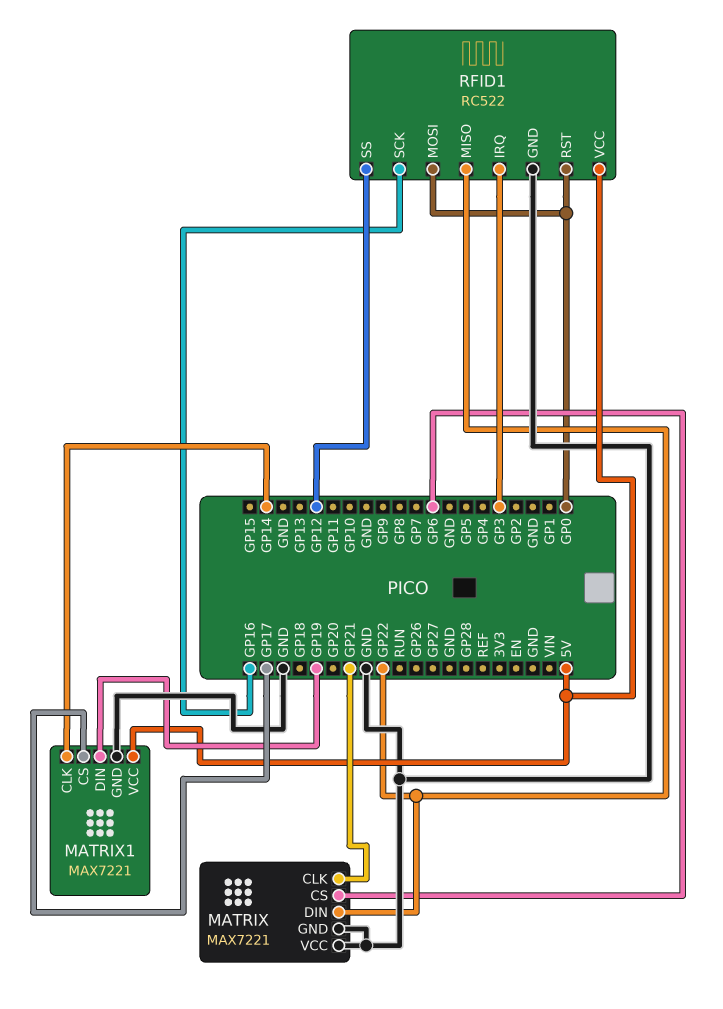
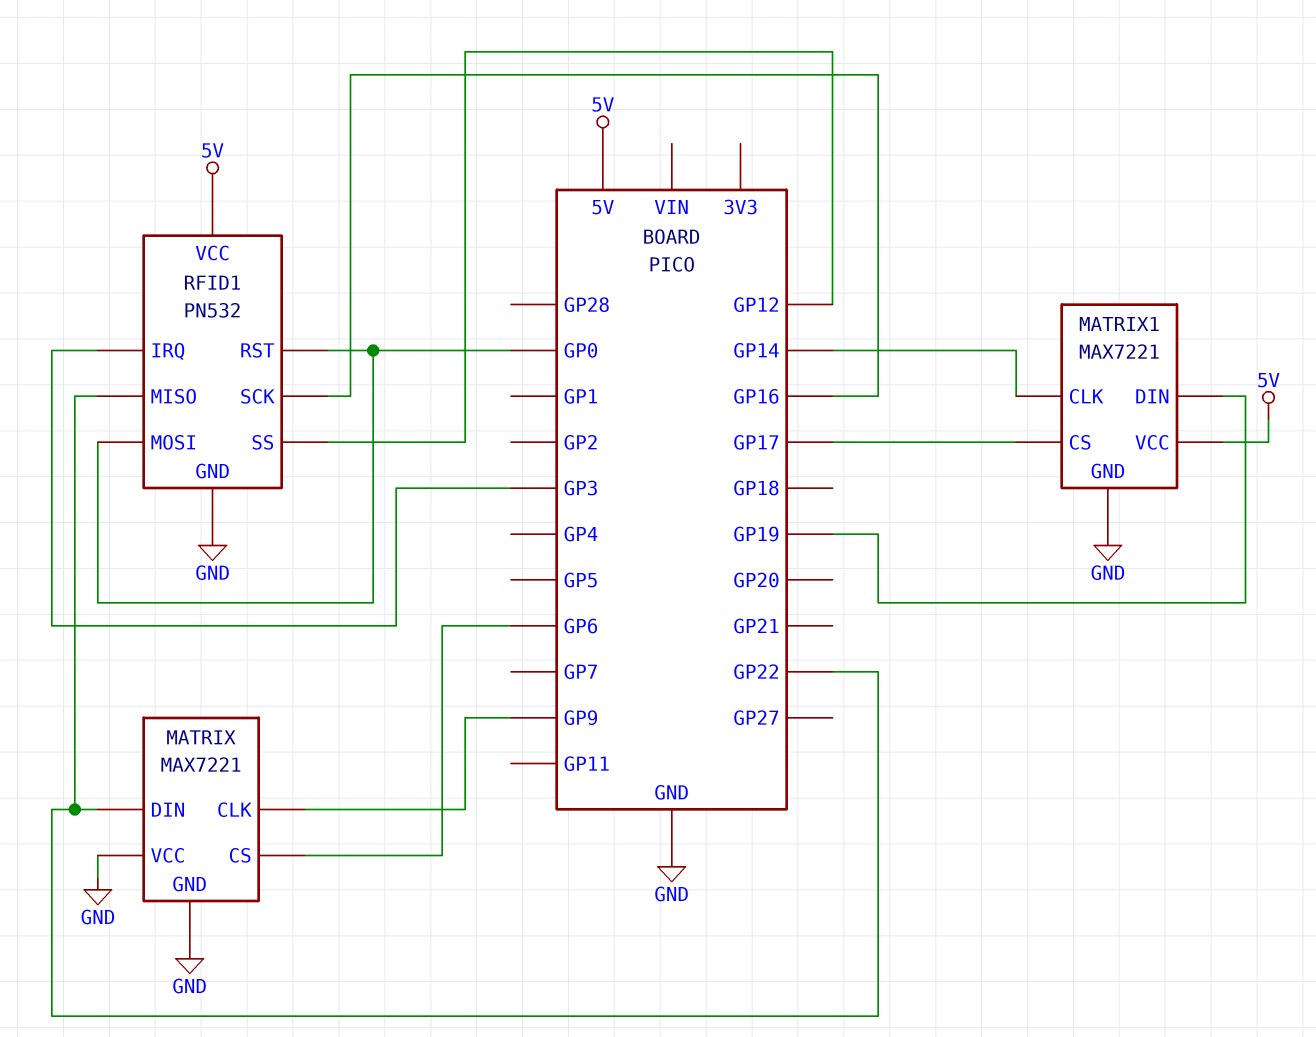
MATRIX pin CLK: GP21 -> GP9
RFID1: RC522 -> PN532

